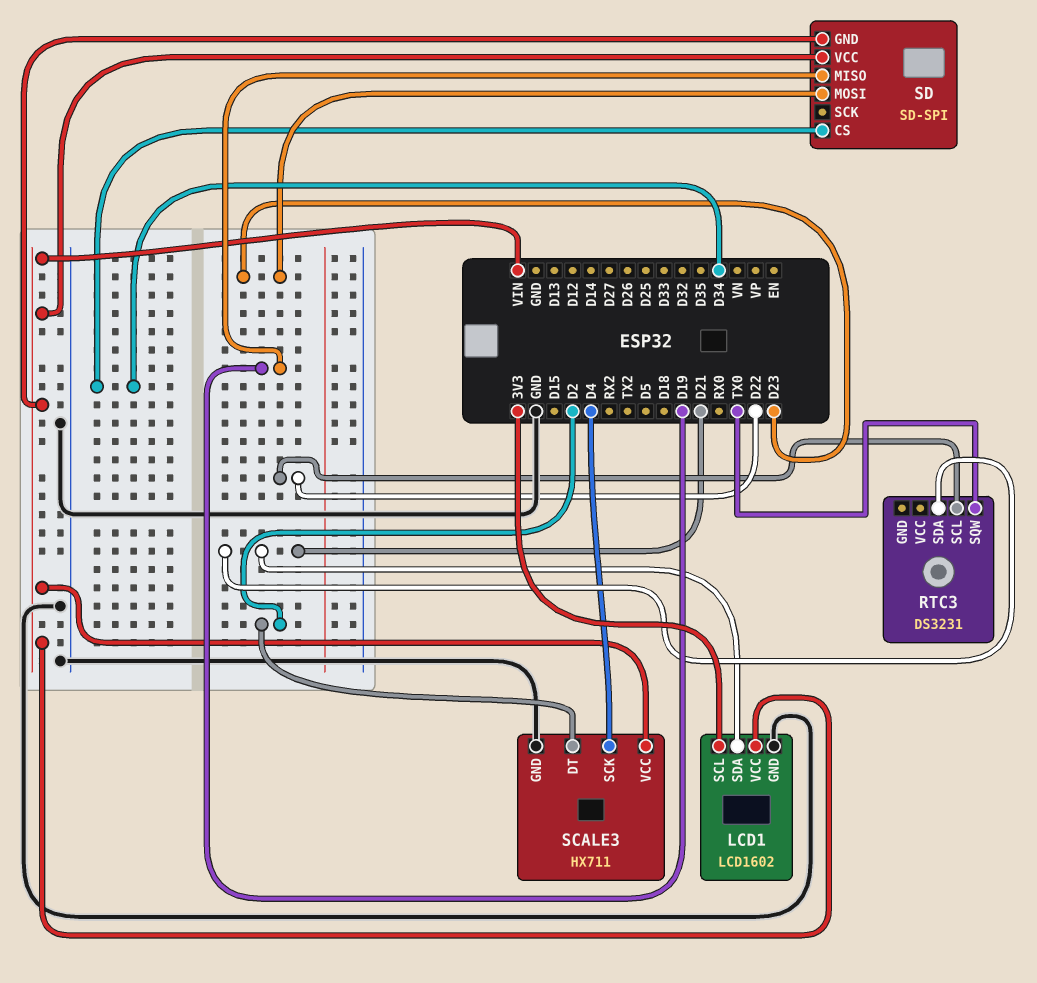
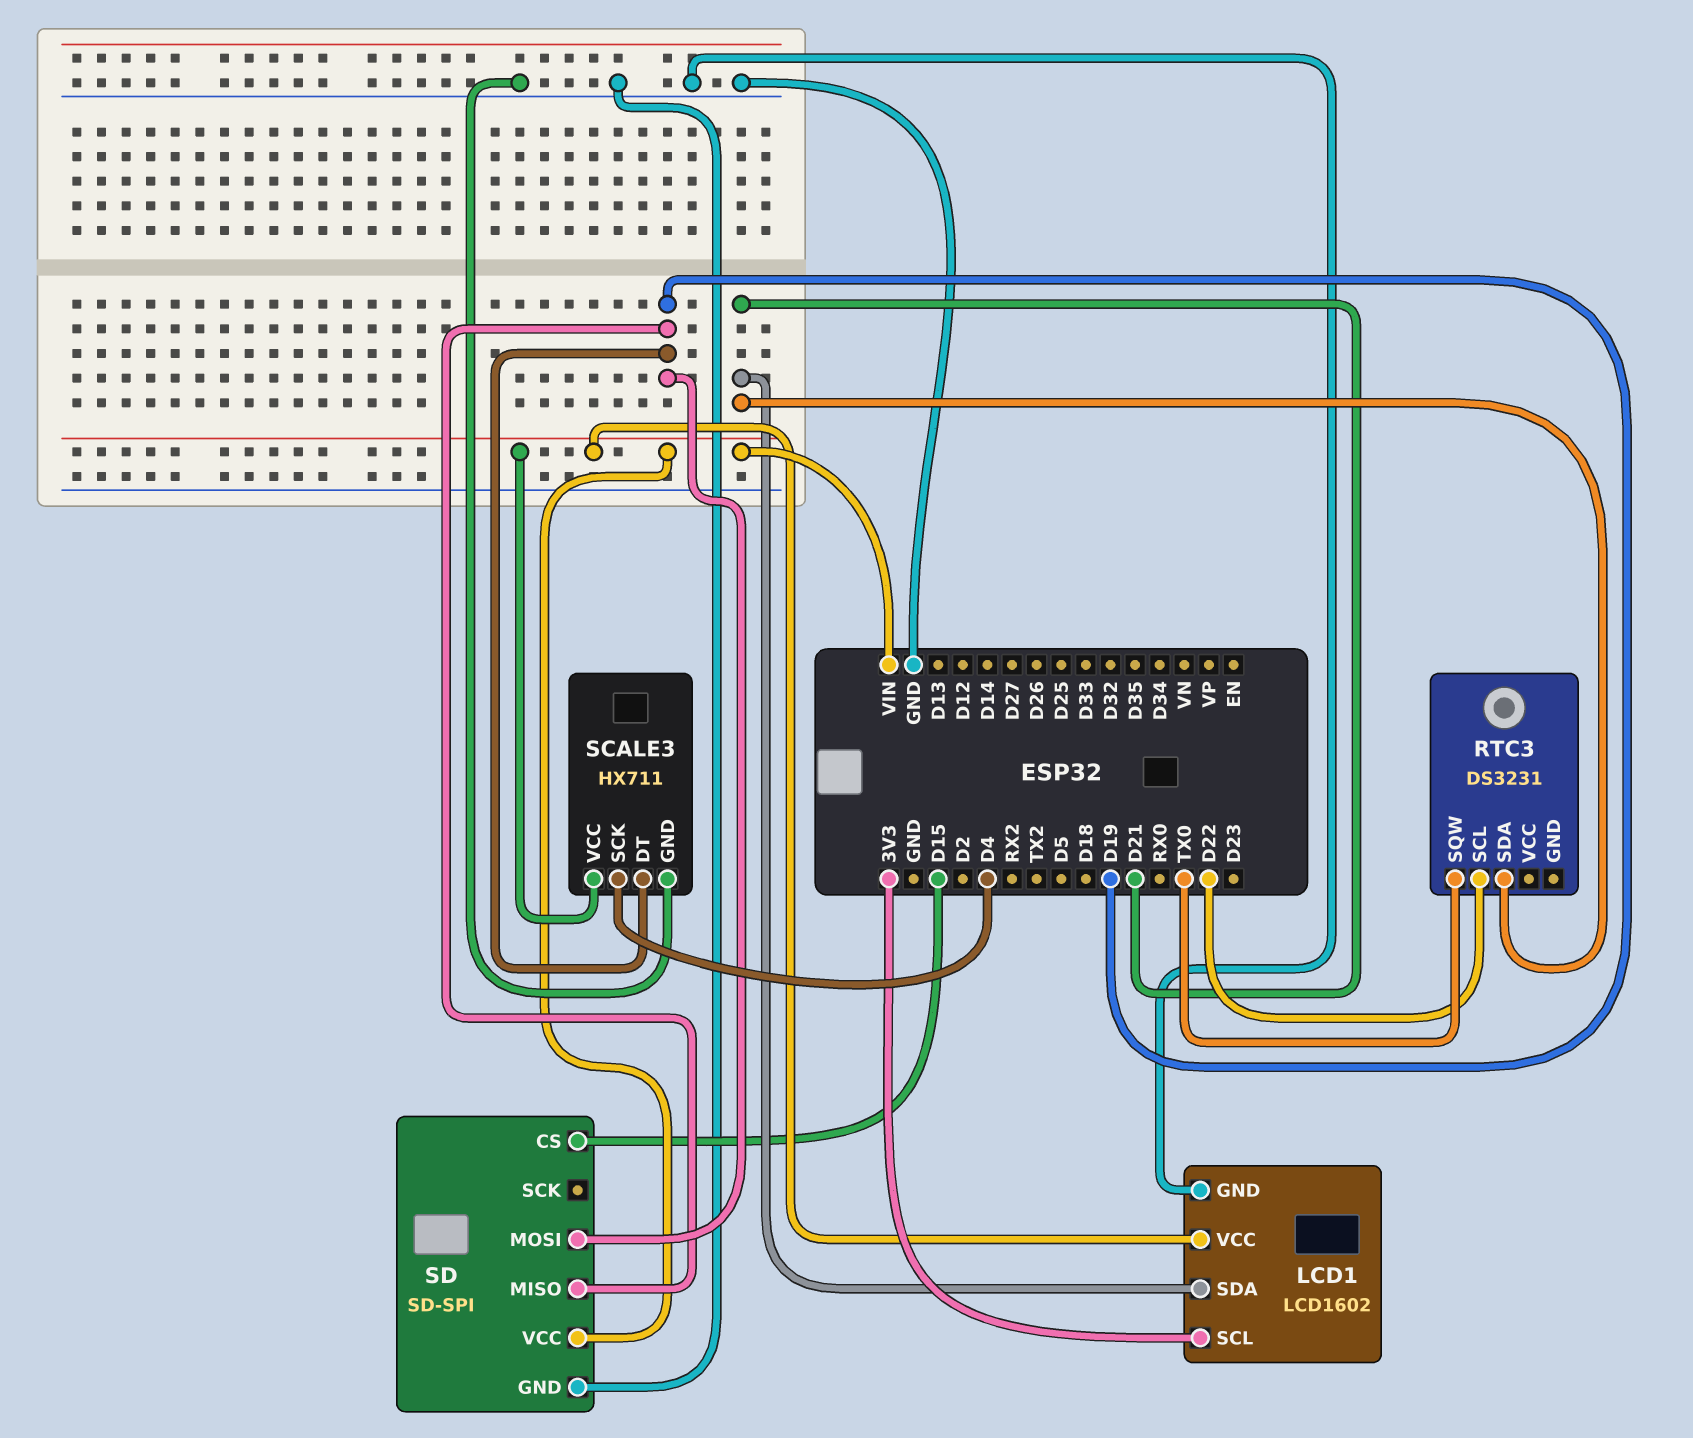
SCALE3 pin DT: D2 -> D19
SD pin CS: D34 -> D15
SD pin GND: VIN -> GND
SD pin MOSI: D23 -> D19

